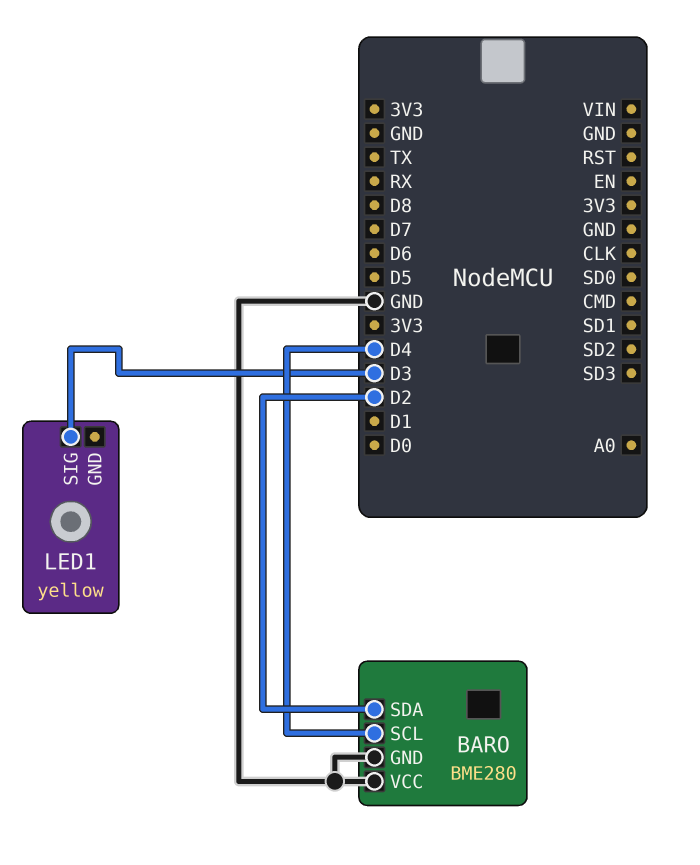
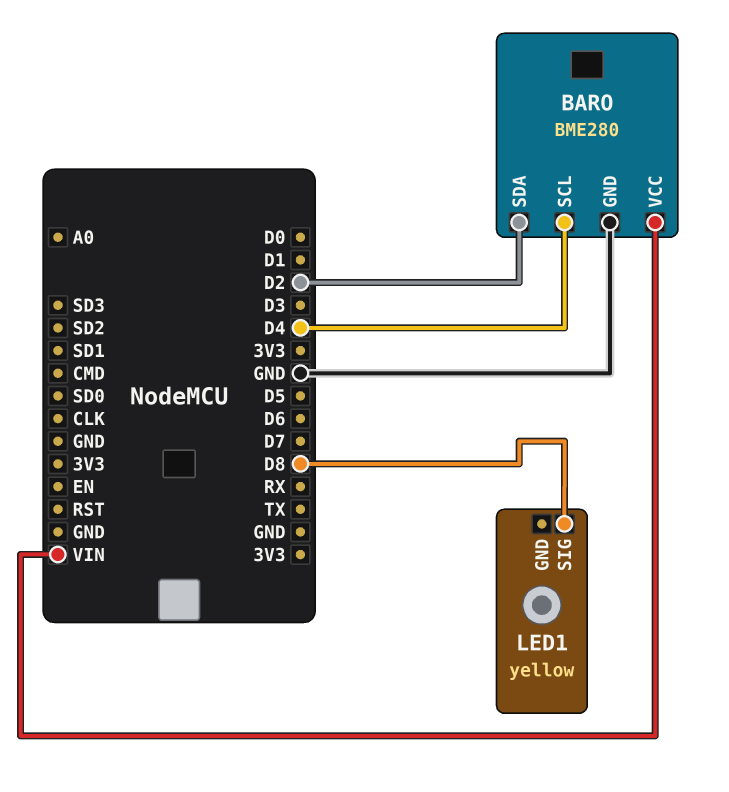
BARO pin VCC: GND -> VIN
LED1 pin SIG: D3 -> D8

